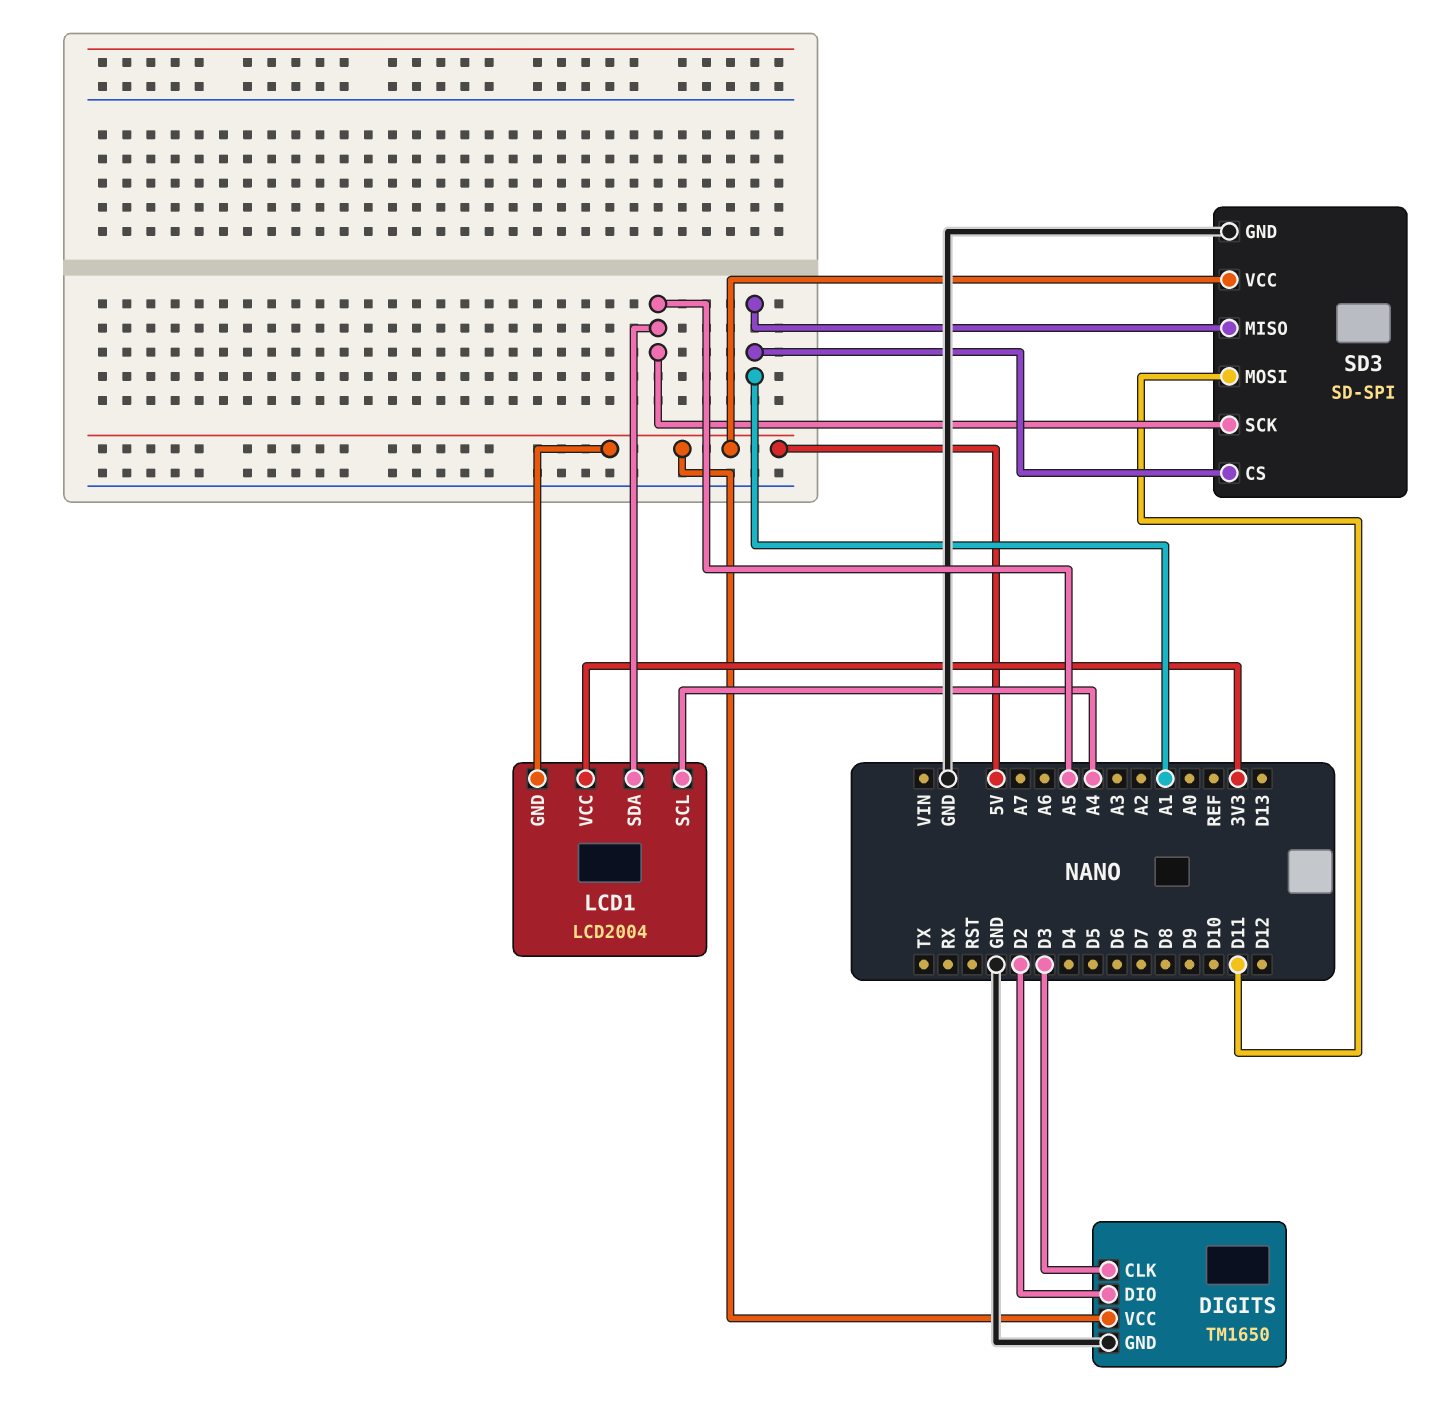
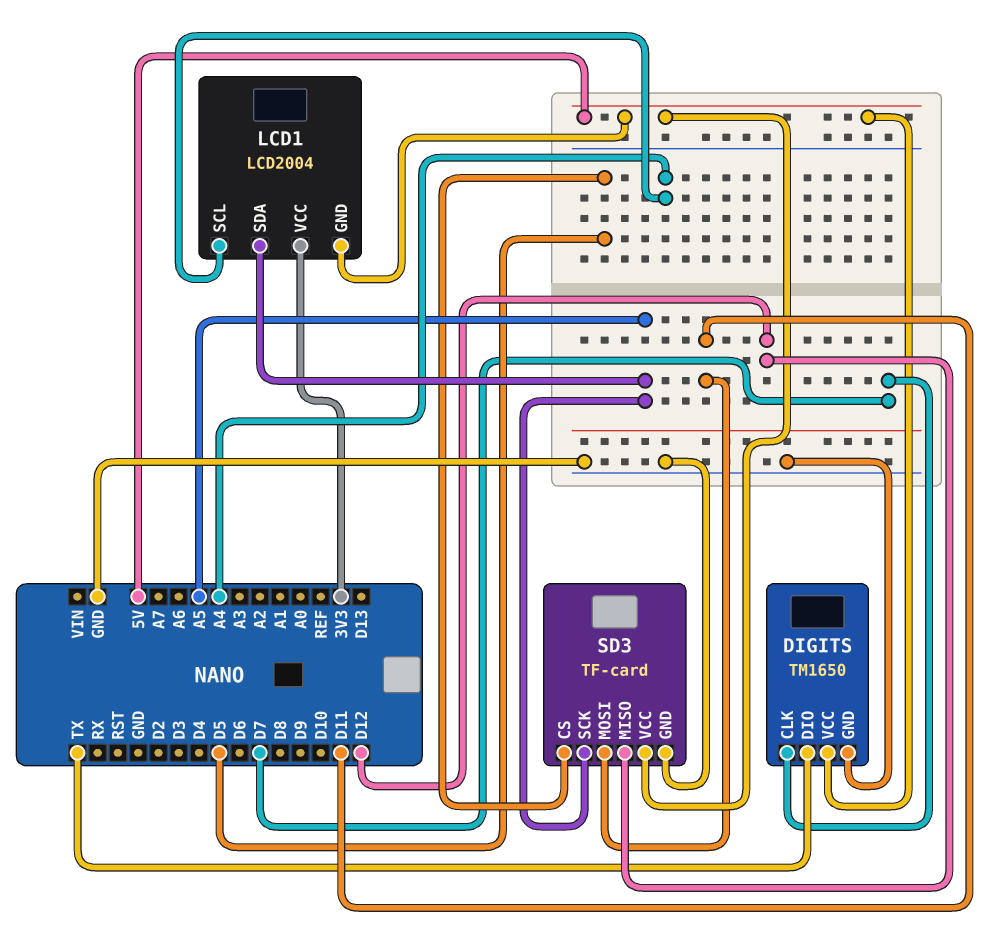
DIGITS pin CLK: D3 -> D7
DIGITS pin DIO: D2 -> TX
SD3: SD-SPI -> TF-card
SD3 pin CS: A1 -> D5
SD3 pin MISO: A1 -> D12

